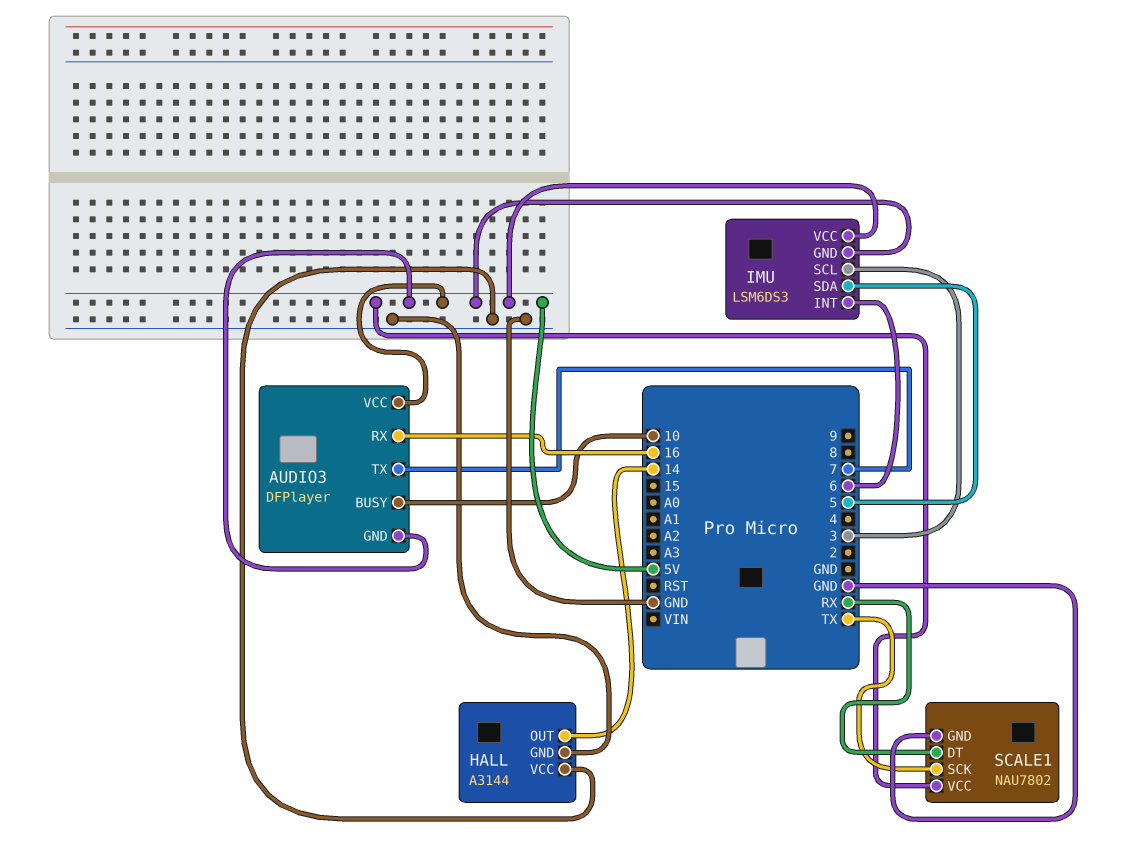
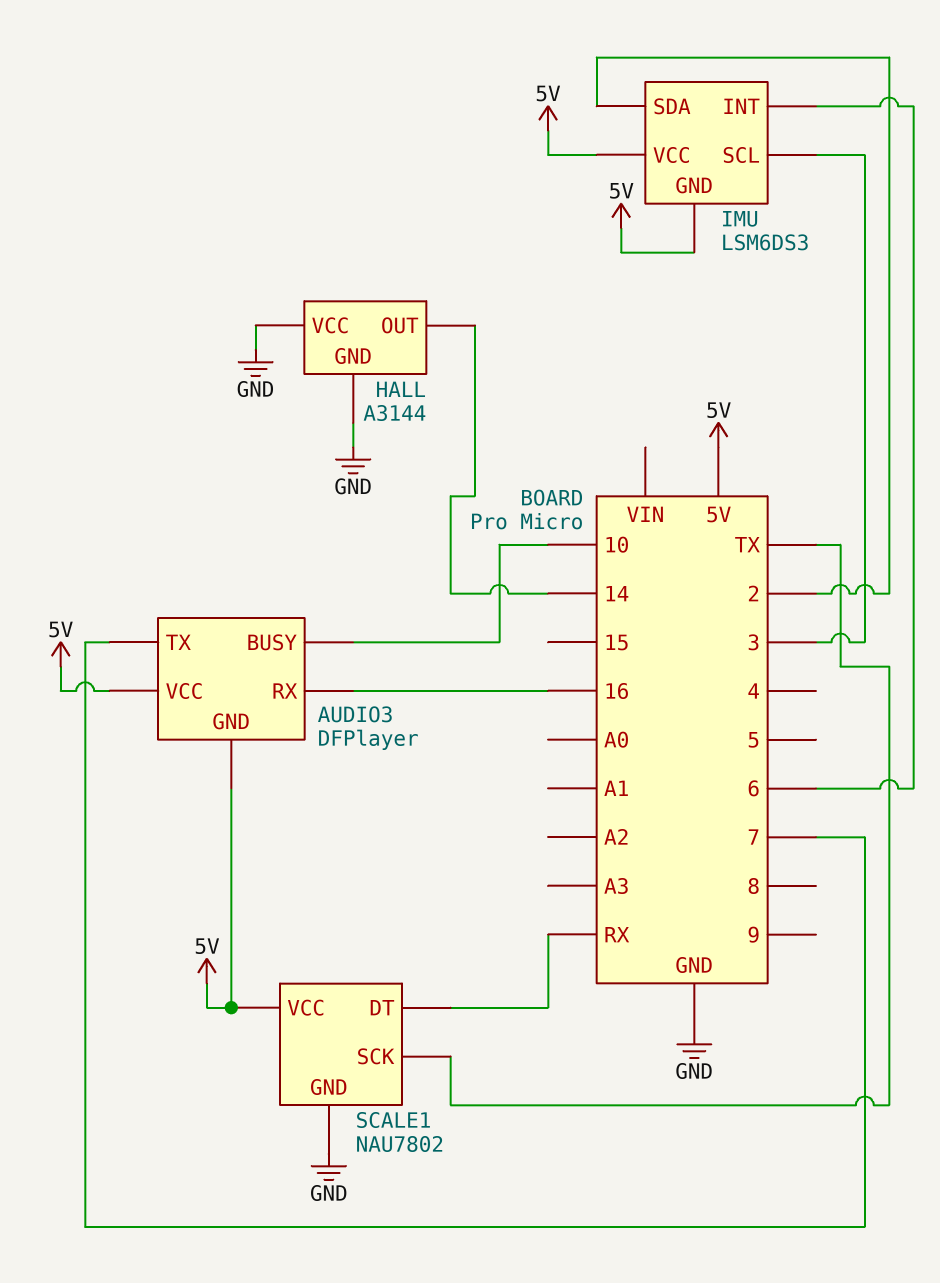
IMU pin SDA: 5 -> 2

